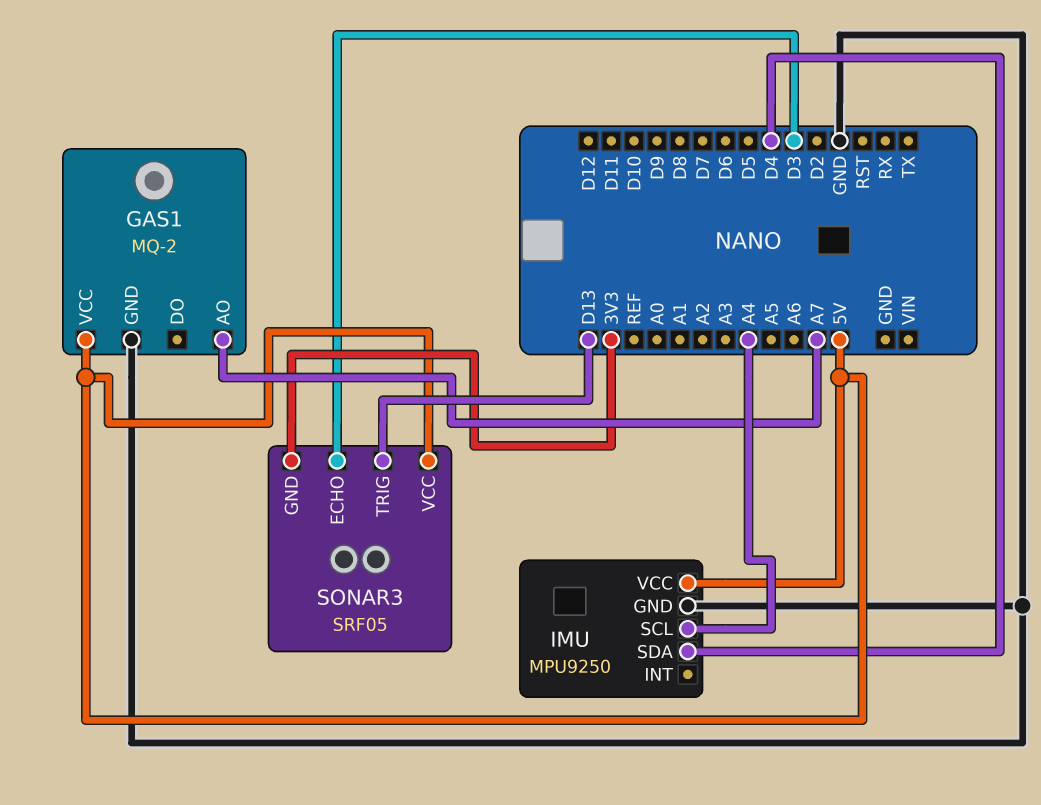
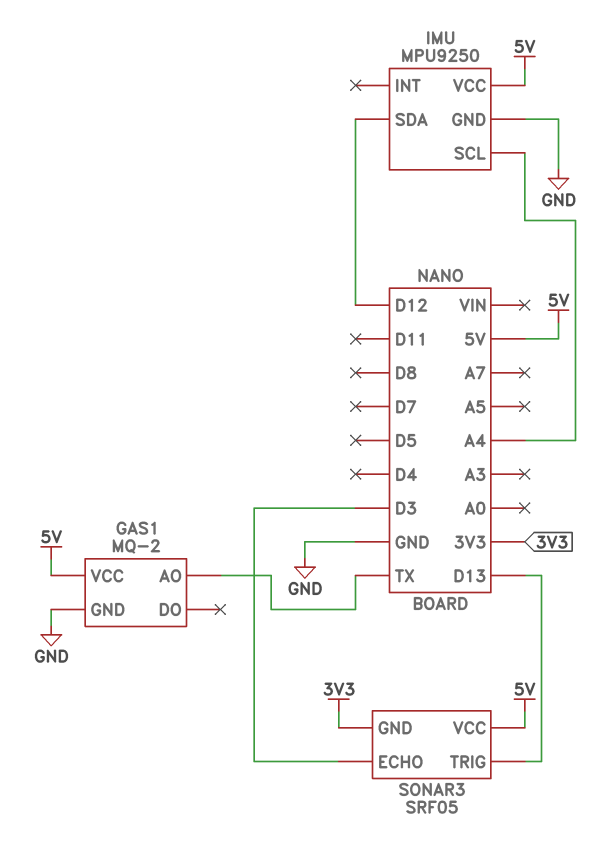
GAS1 pin AO: A7 -> TX
IMU pin SDA: D4 -> D12

